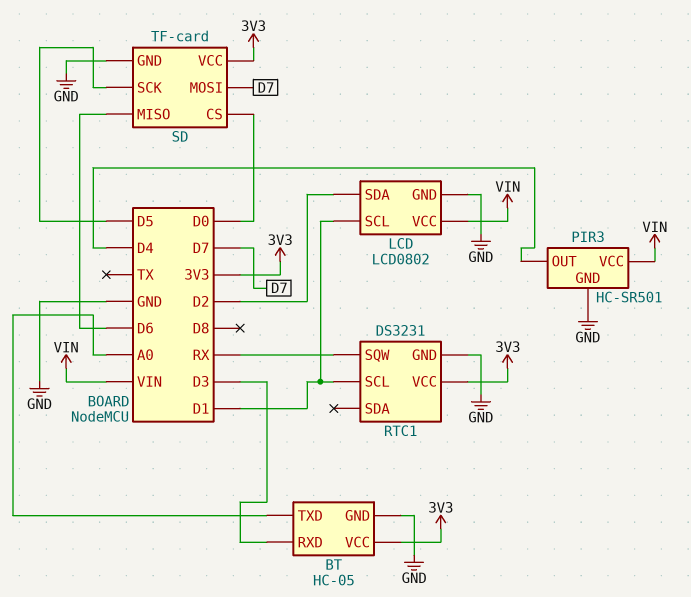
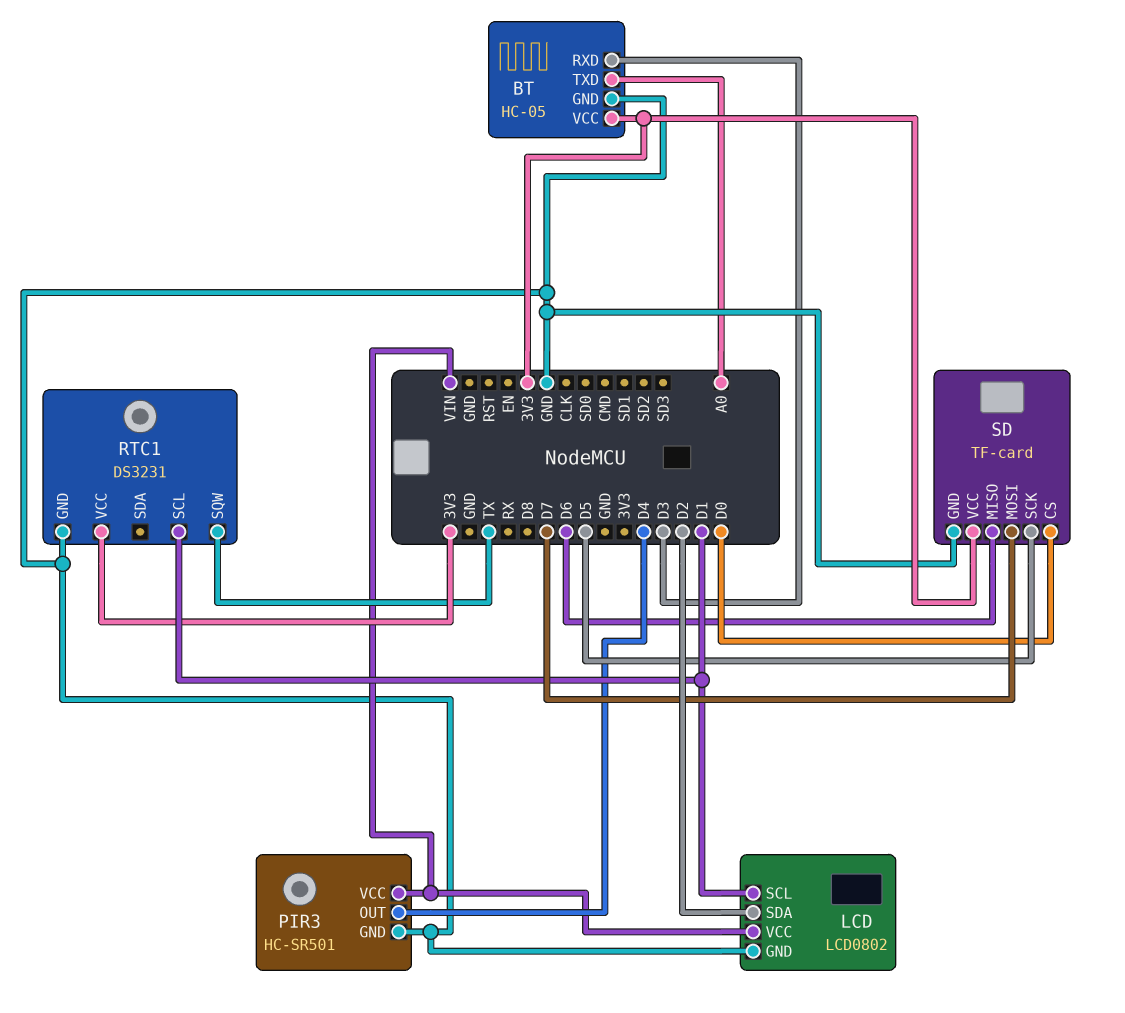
RTC1 pin SQW: RX -> TX

